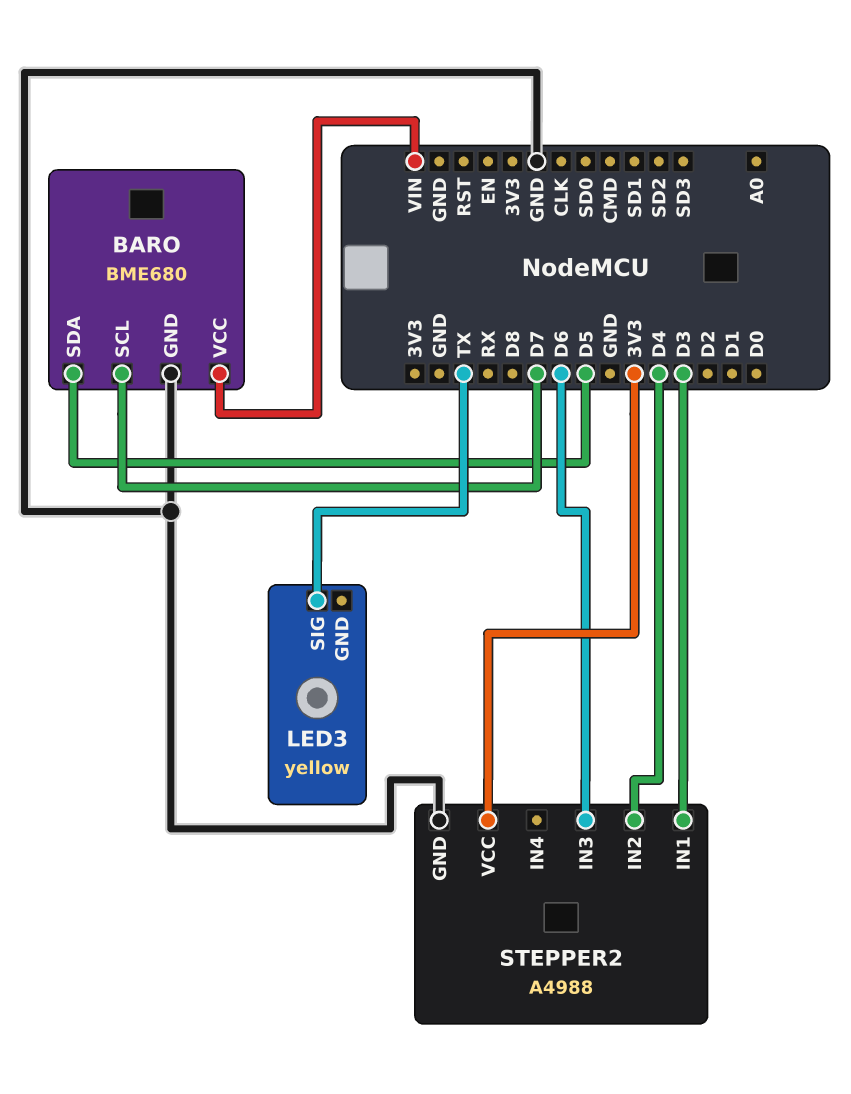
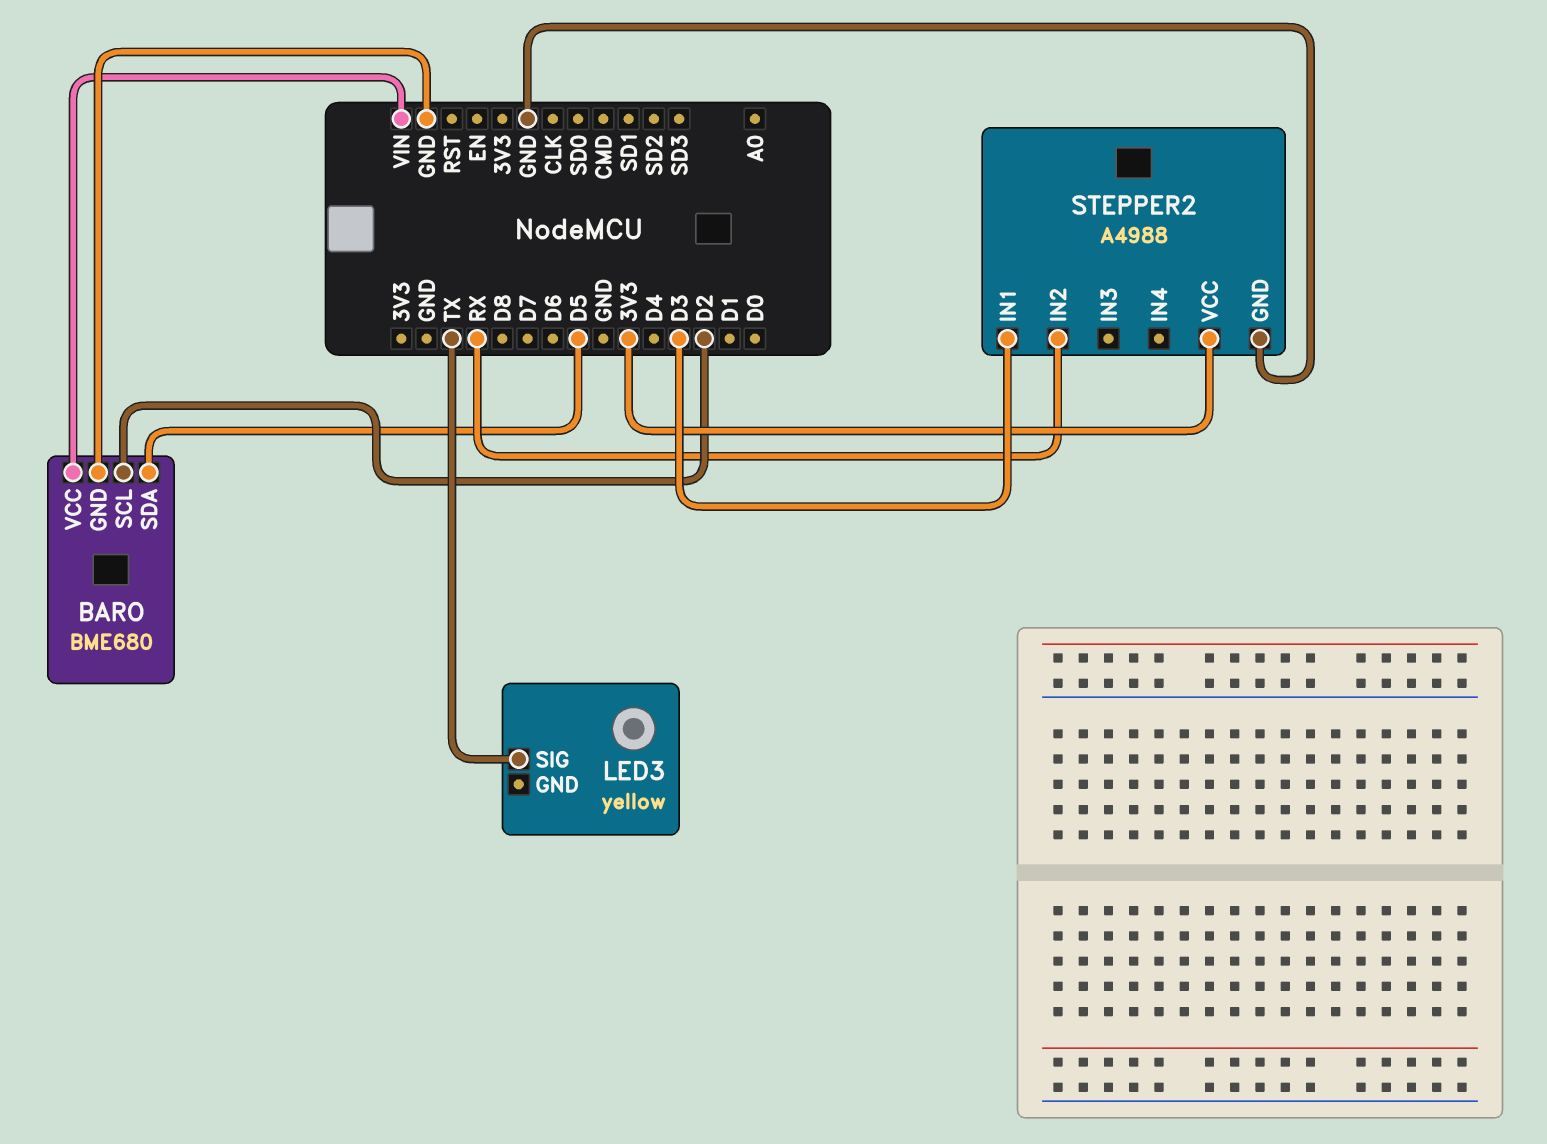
BARO pin SCL: D7 -> D2
STEPPER2 pin IN2: D4 -> RX
STEPPER2 pin IN3: D6 -> none

